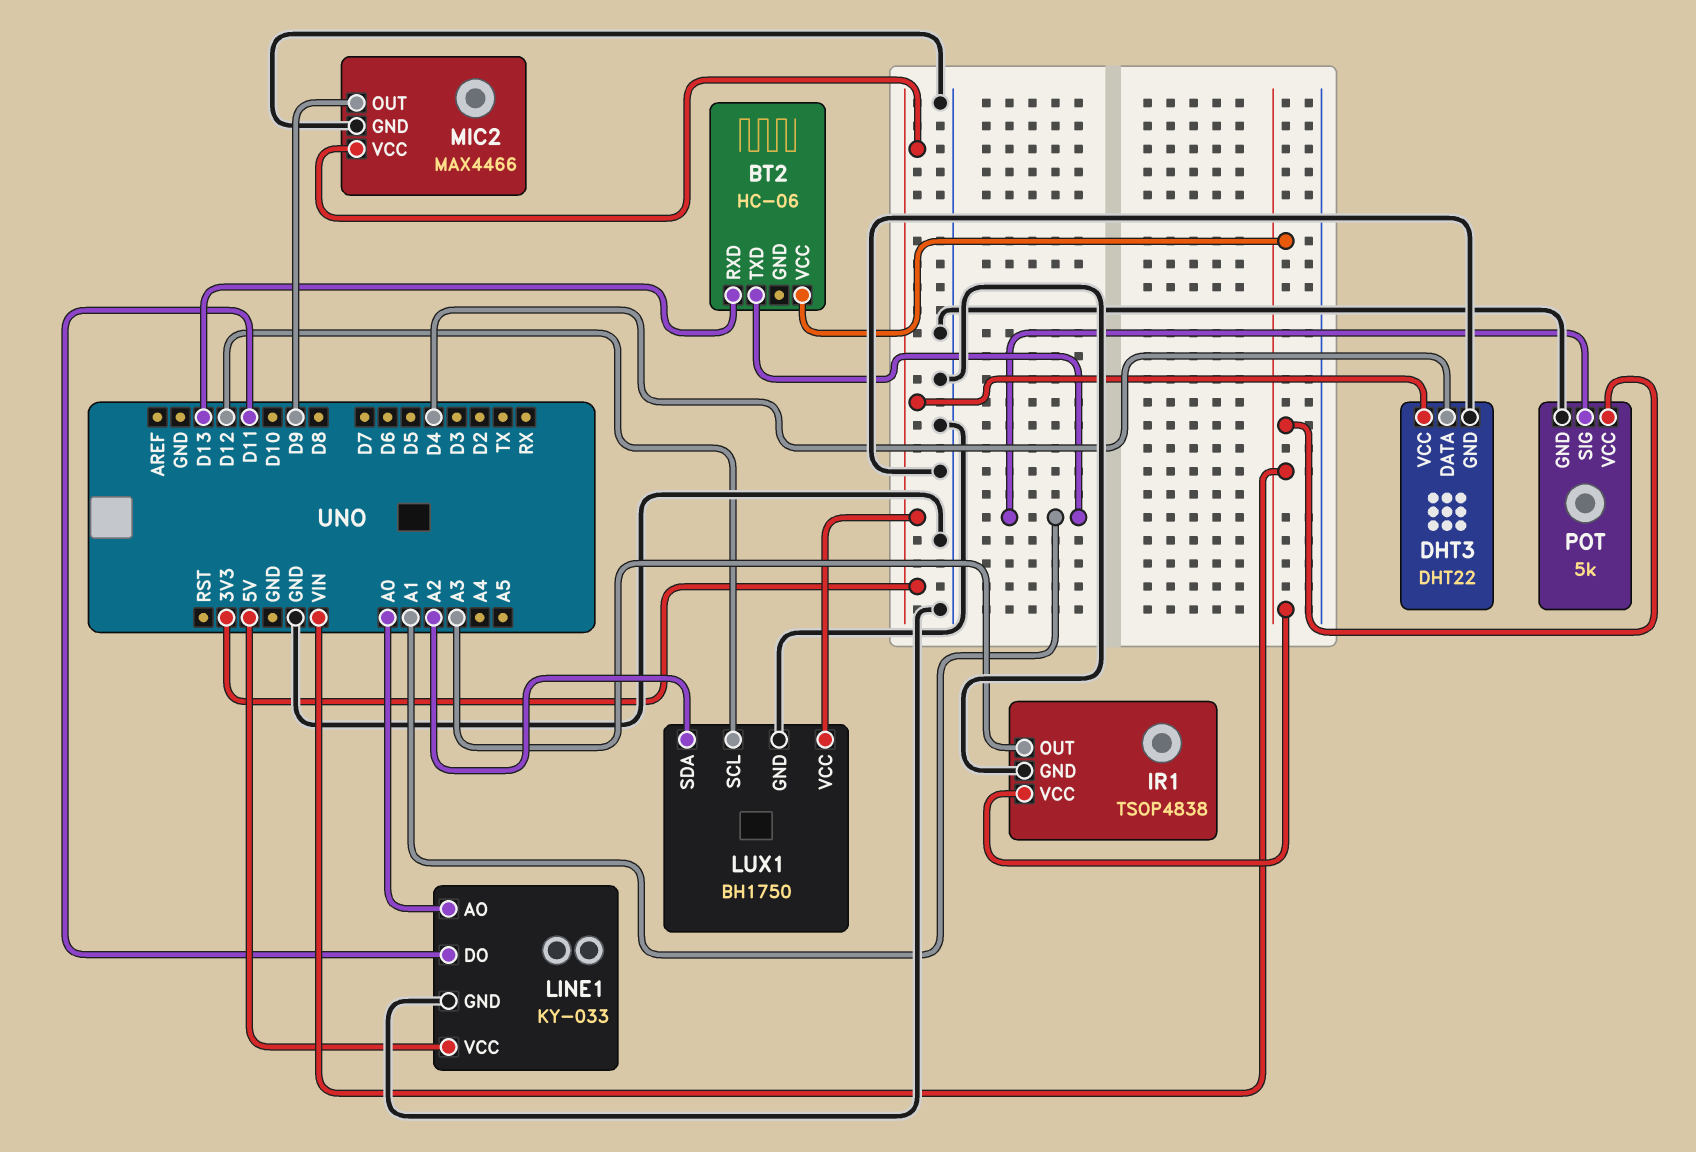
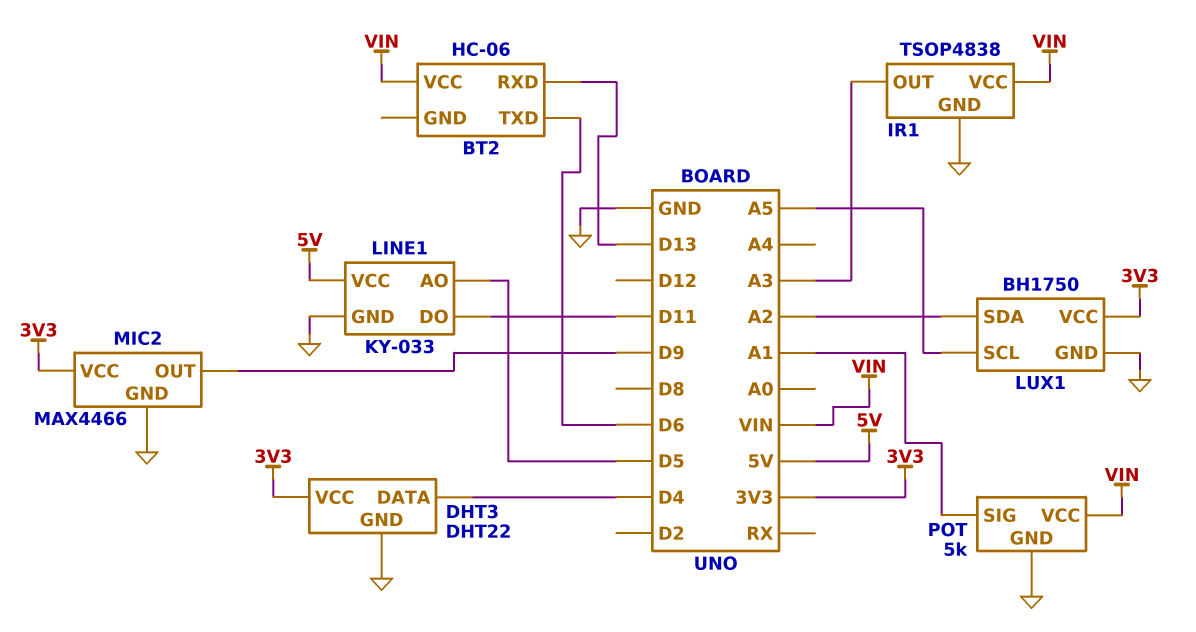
BT2 pin TXD: A1 -> D6
LINE1 pin AO: A0 -> D5
LUX1 pin SCL: D12 -> A5

